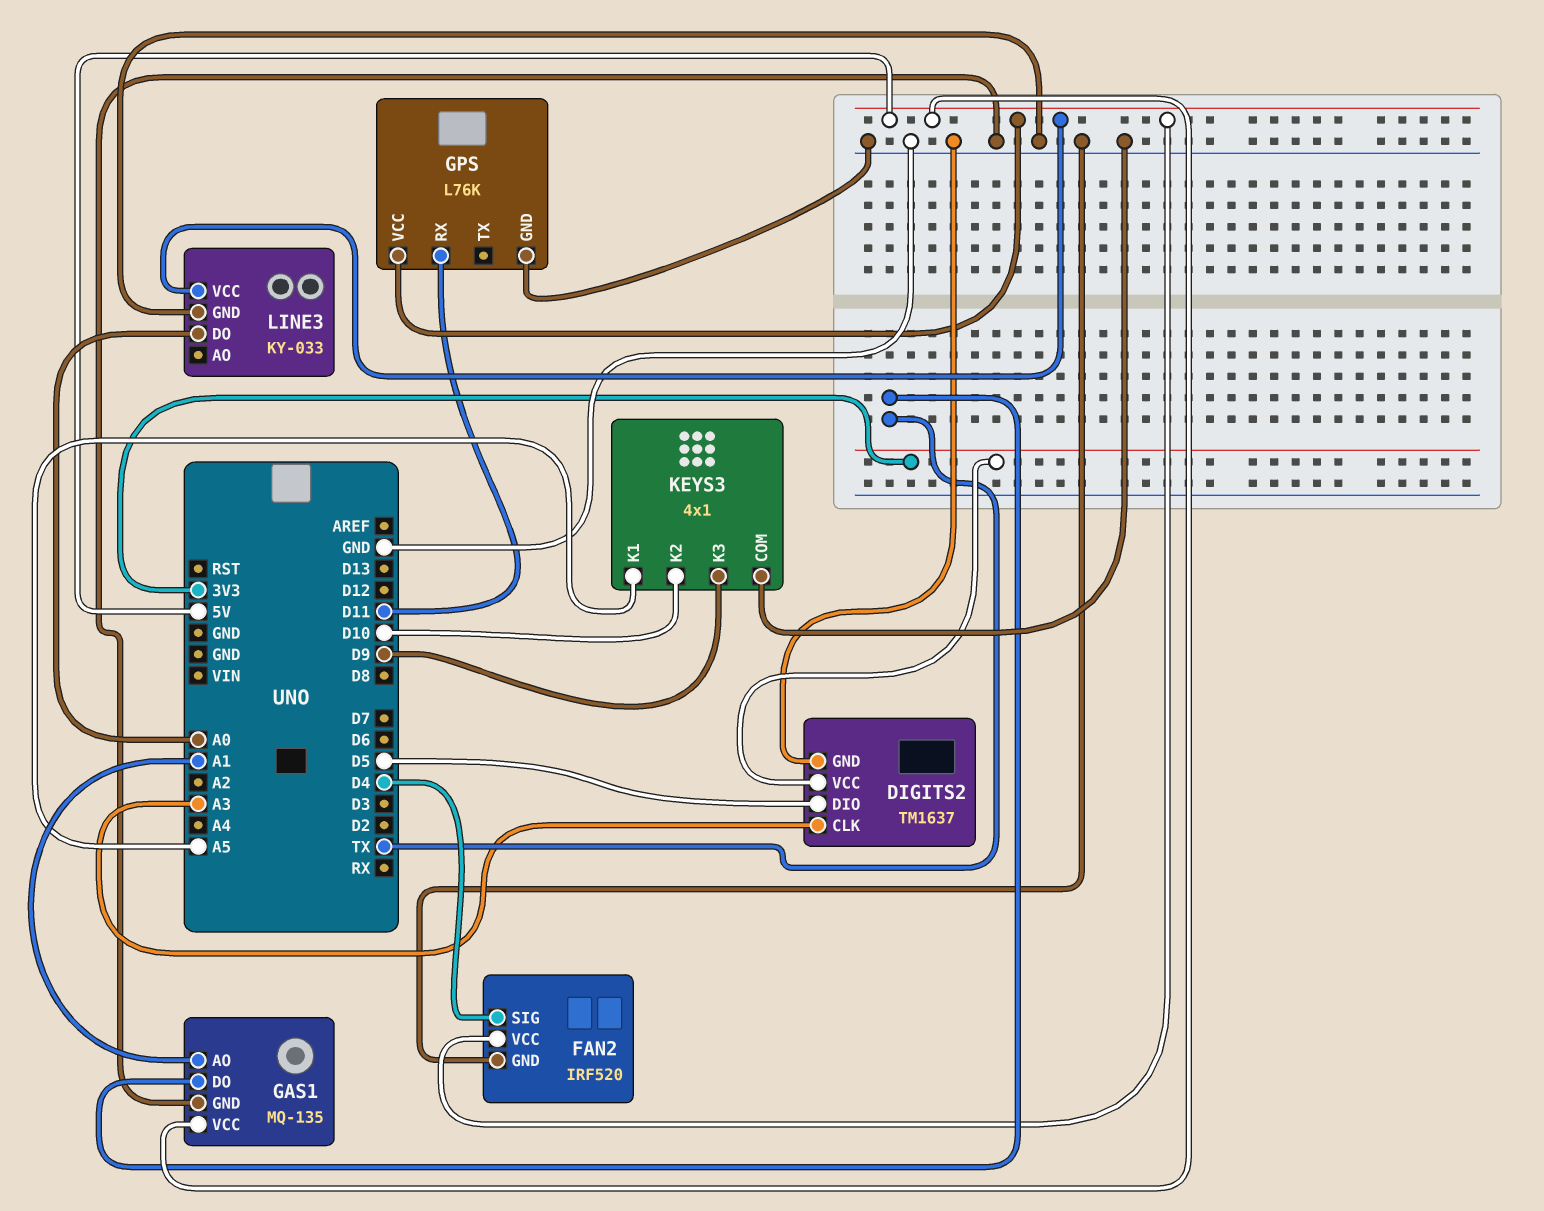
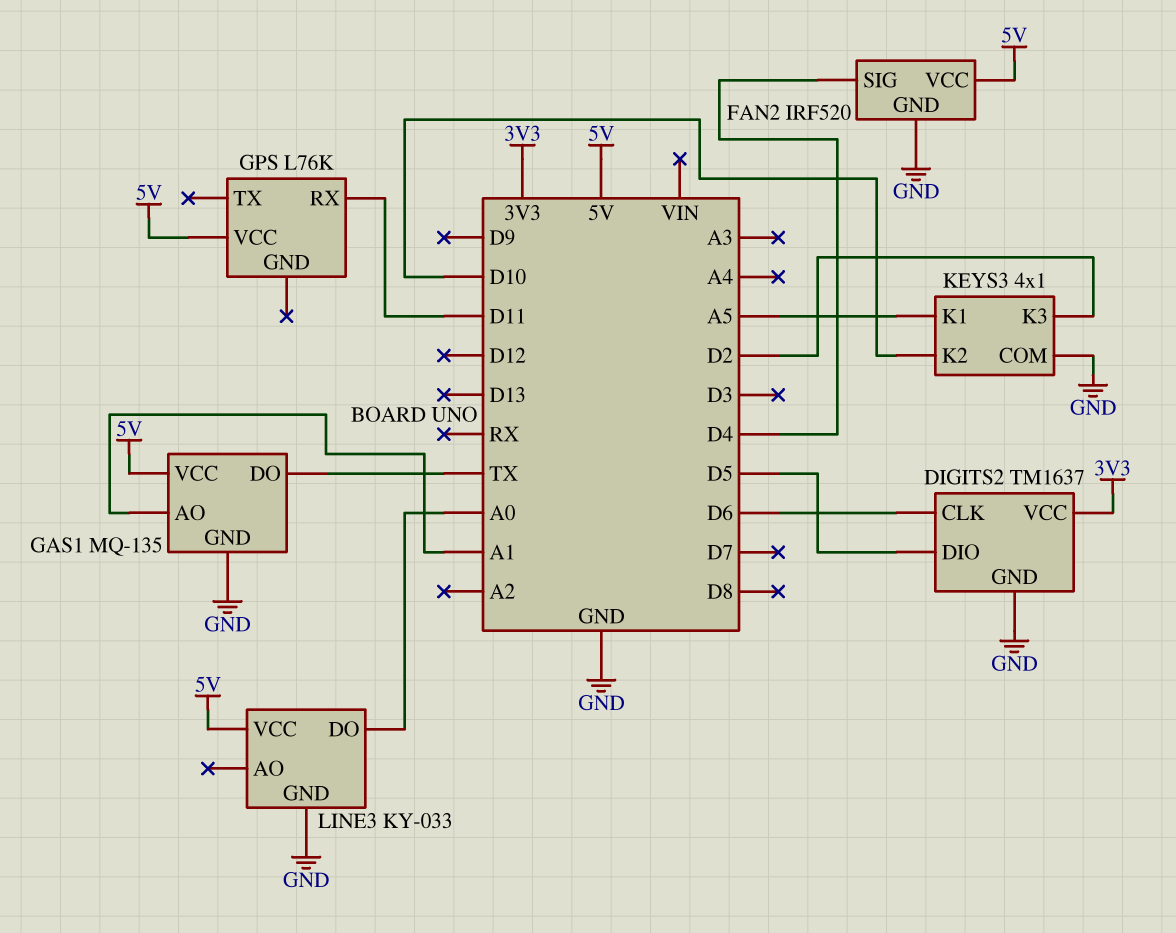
DIGITS2 pin CLK: A3 -> D6
GPS pin GND: GND -> none
KEYS3 pin K3: D9 -> D2

